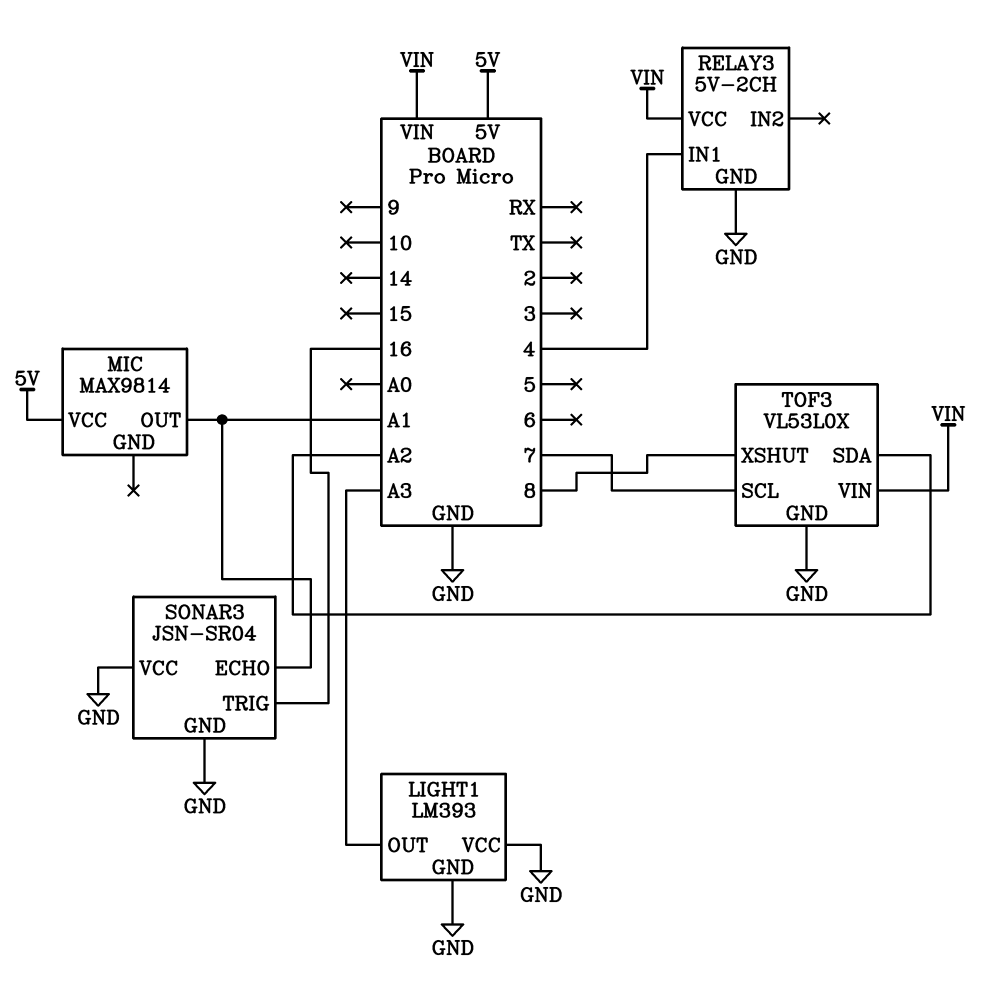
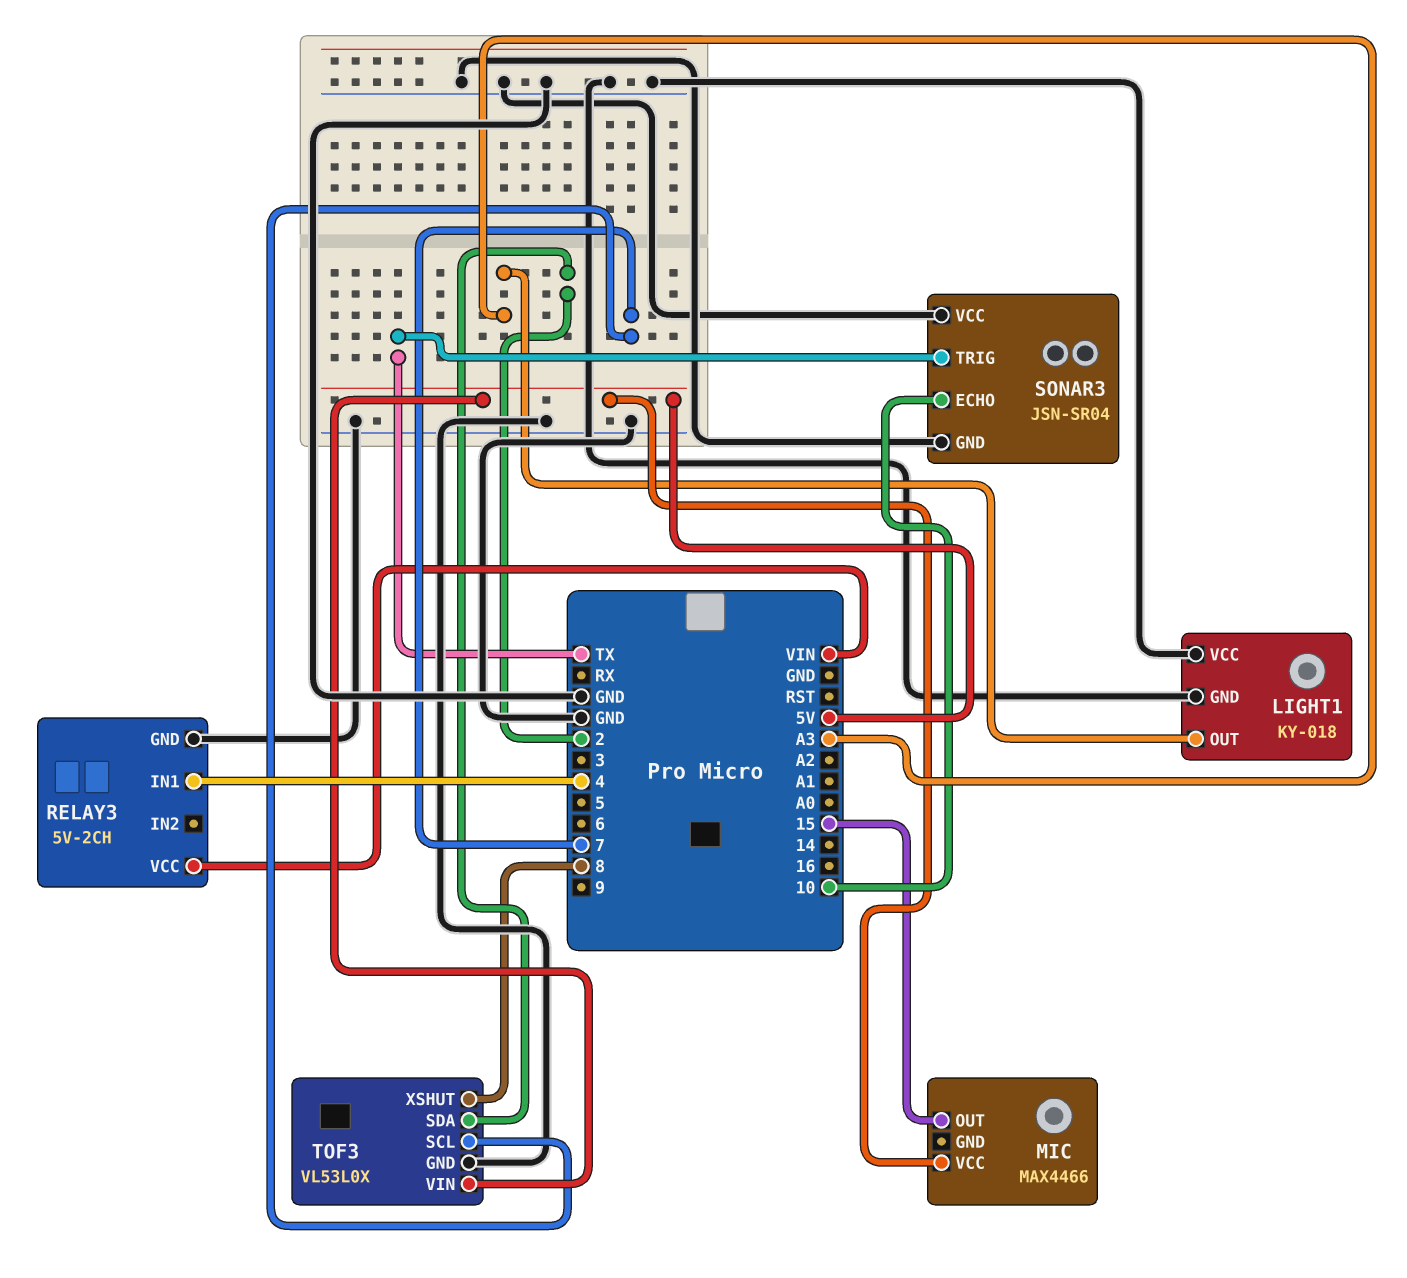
LIGHT1: LM393 -> KY-018
MIC: MAX9814 -> MAX4466
MIC pin OUT: A1 -> 15
SONAR3 pin ECHO: A1 -> 10
SONAR3 pin TRIG: 16 -> TX
TOF3 pin SDA: A2 -> 2
TOF3 pin VIN: VIN -> 5V

